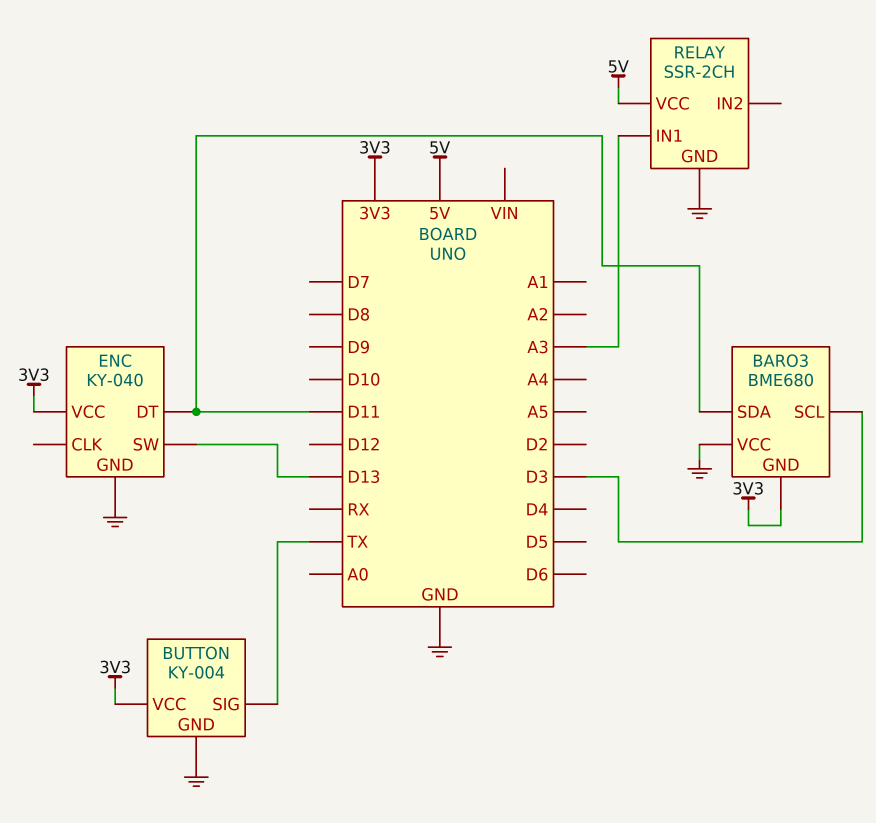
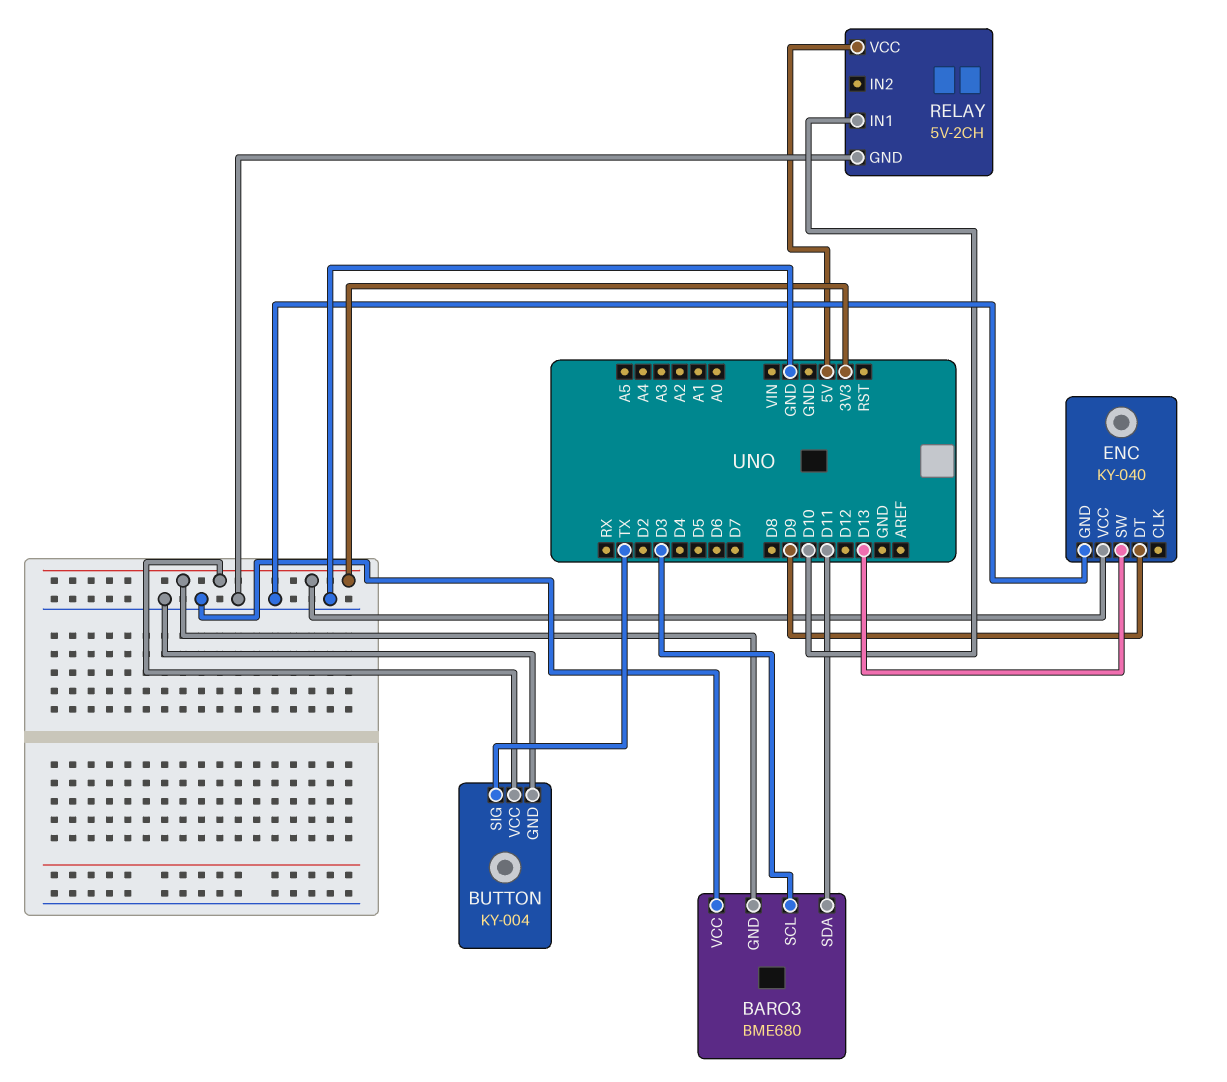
ENC pin DT: D11 -> D9
RELAY: SSR-2CH -> 5V-2CH
RELAY pin IN1: A3 -> D10

